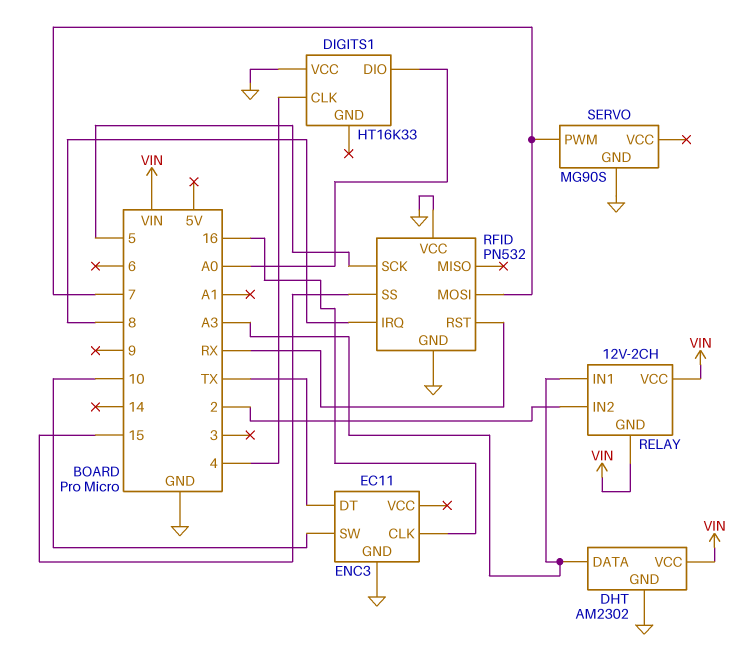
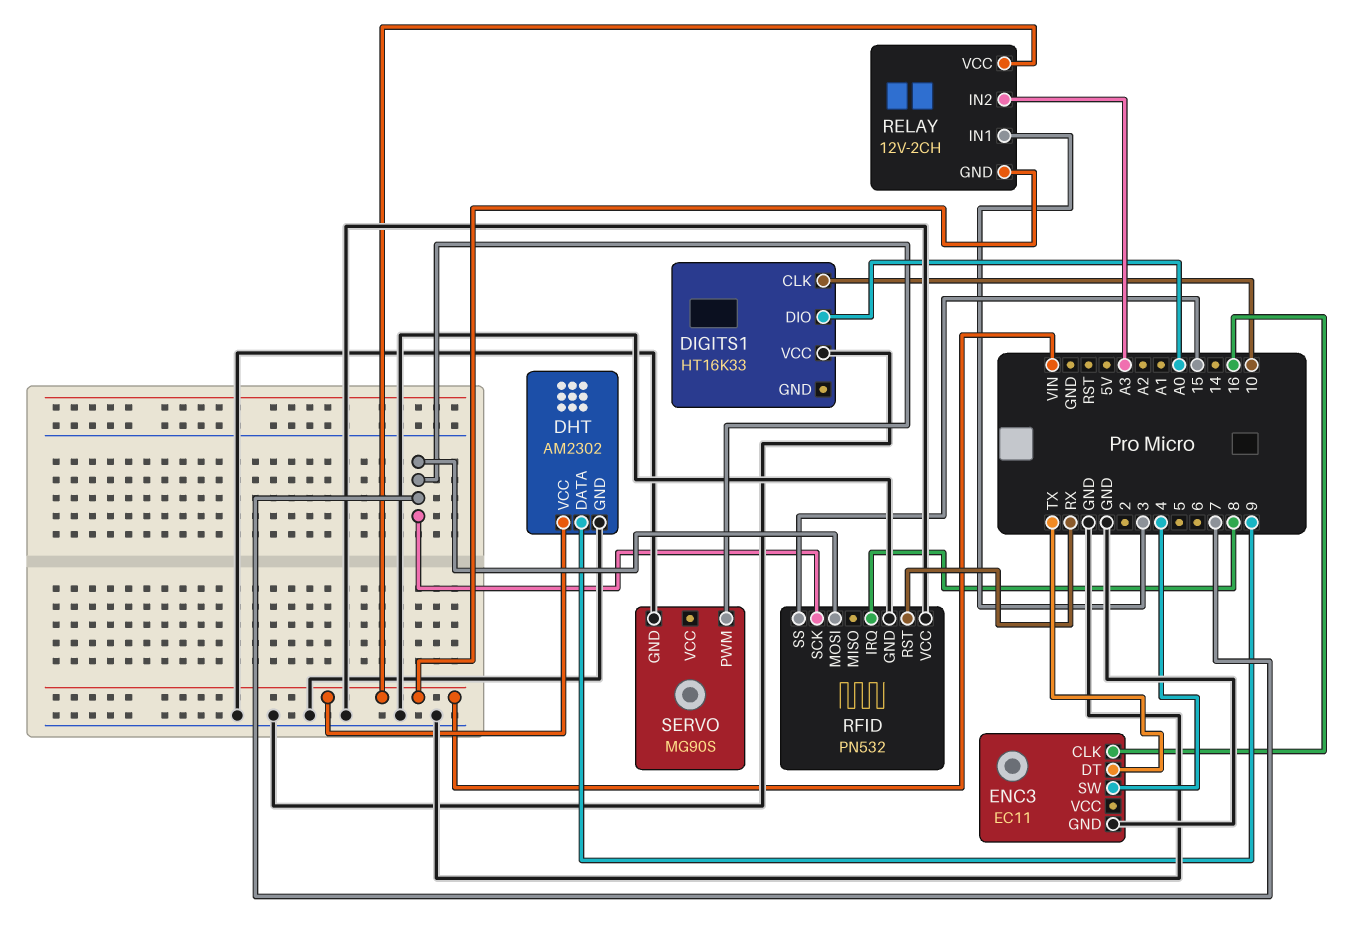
DHT pin DATA: A3 -> 9
DIGITS1 pin CLK: 4 -> 10
ENC3 pin SW: 10 -> 4
RELAY pin IN1: A3 -> 3
RELAY pin IN2: 2 -> A3
RFID pin SCK: 5 -> 7

